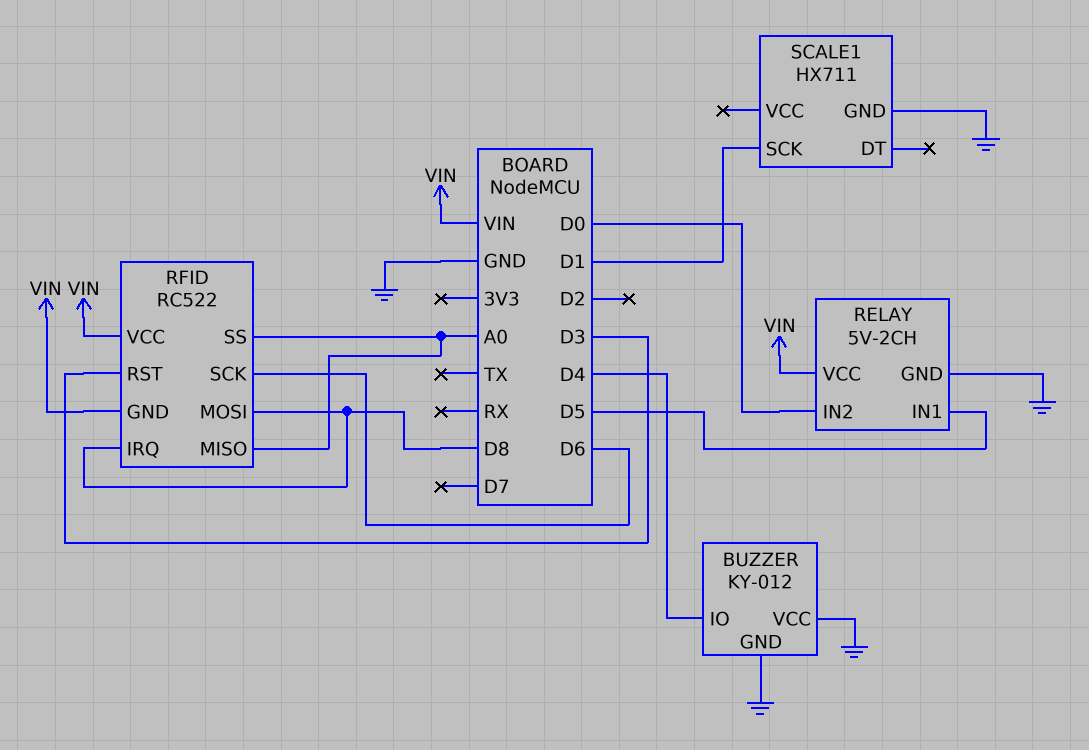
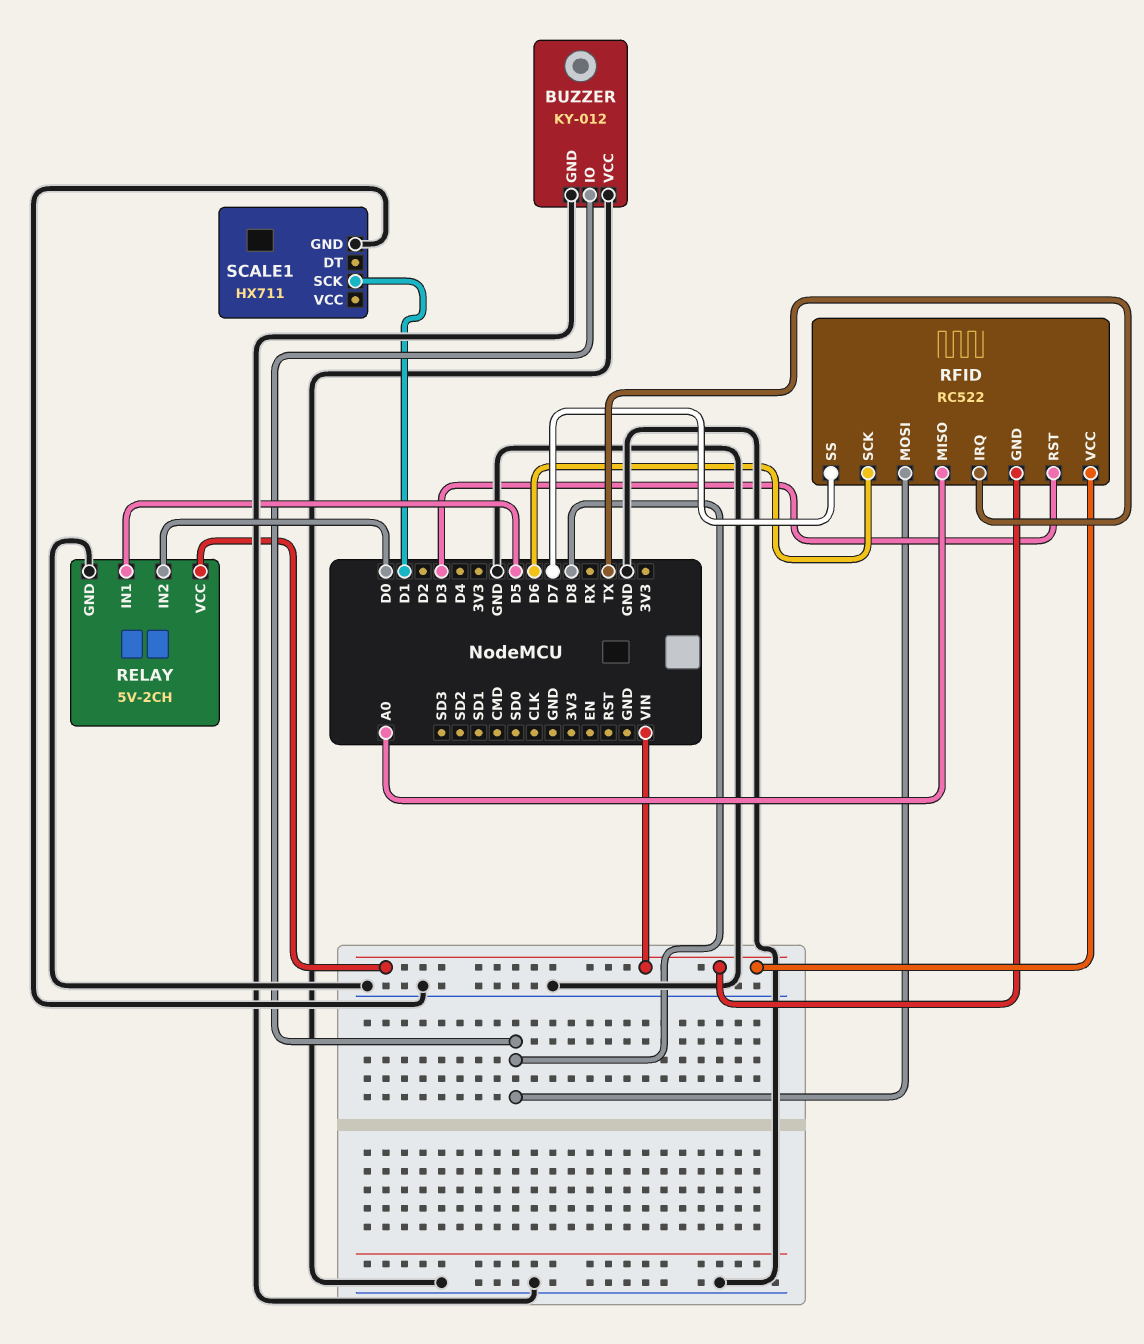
BUZZER pin IO: D4 -> D8
RFID pin IRQ: D8 -> TX
RFID pin SS: A0 -> D7

